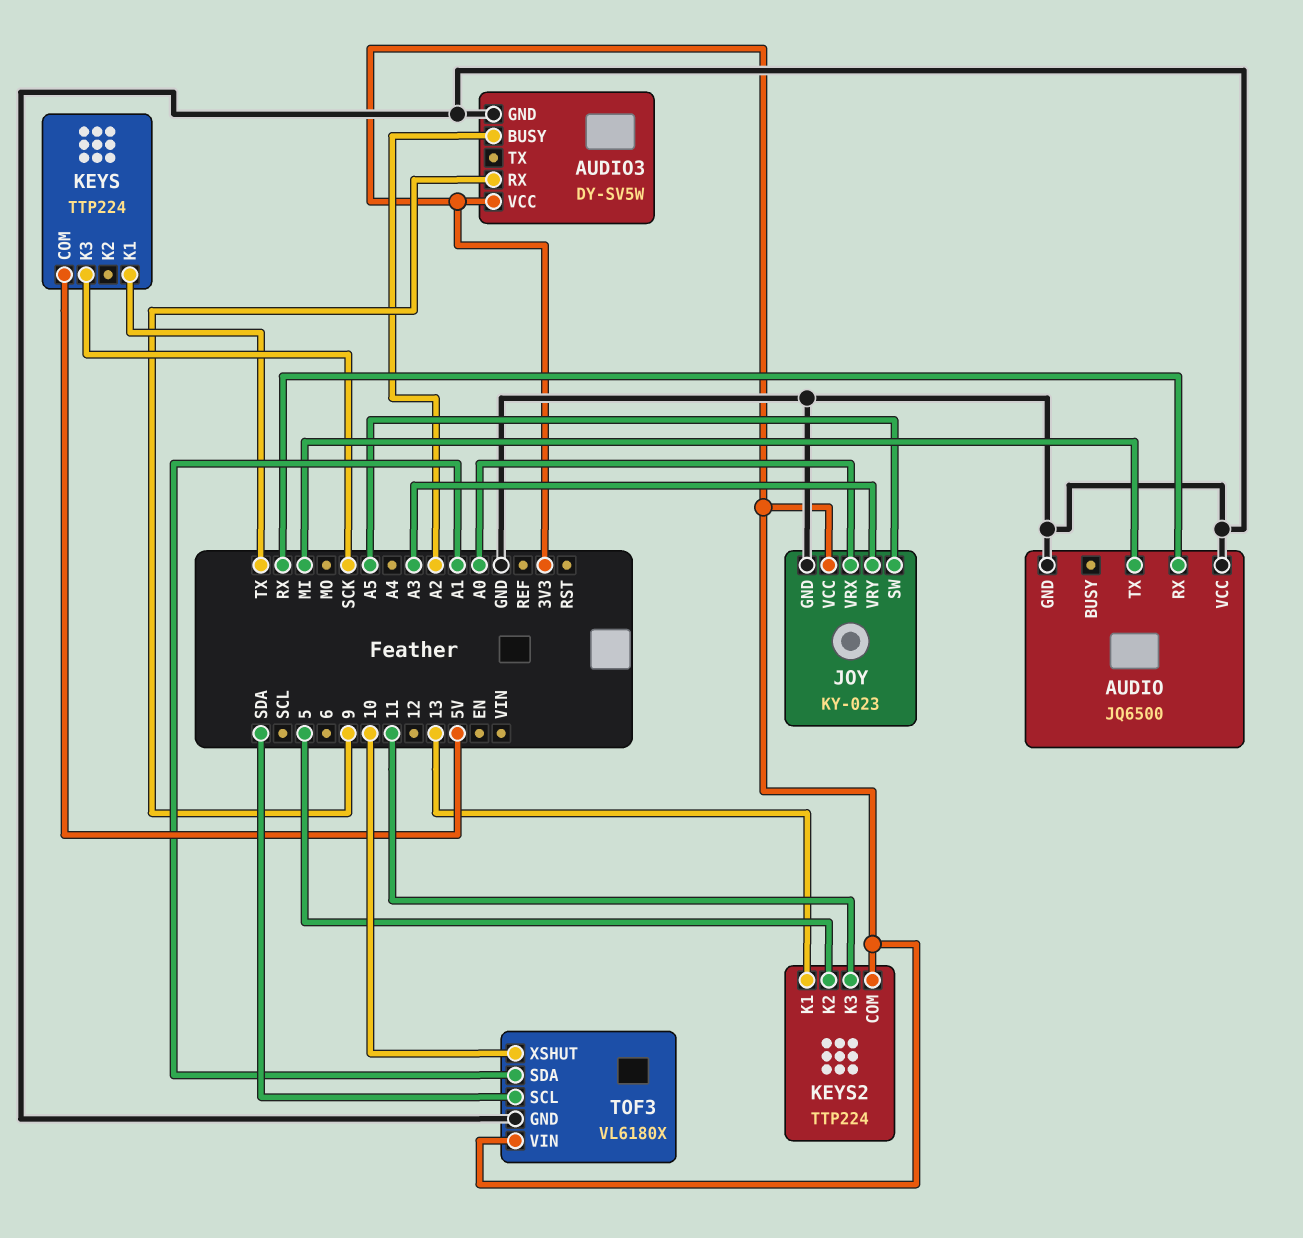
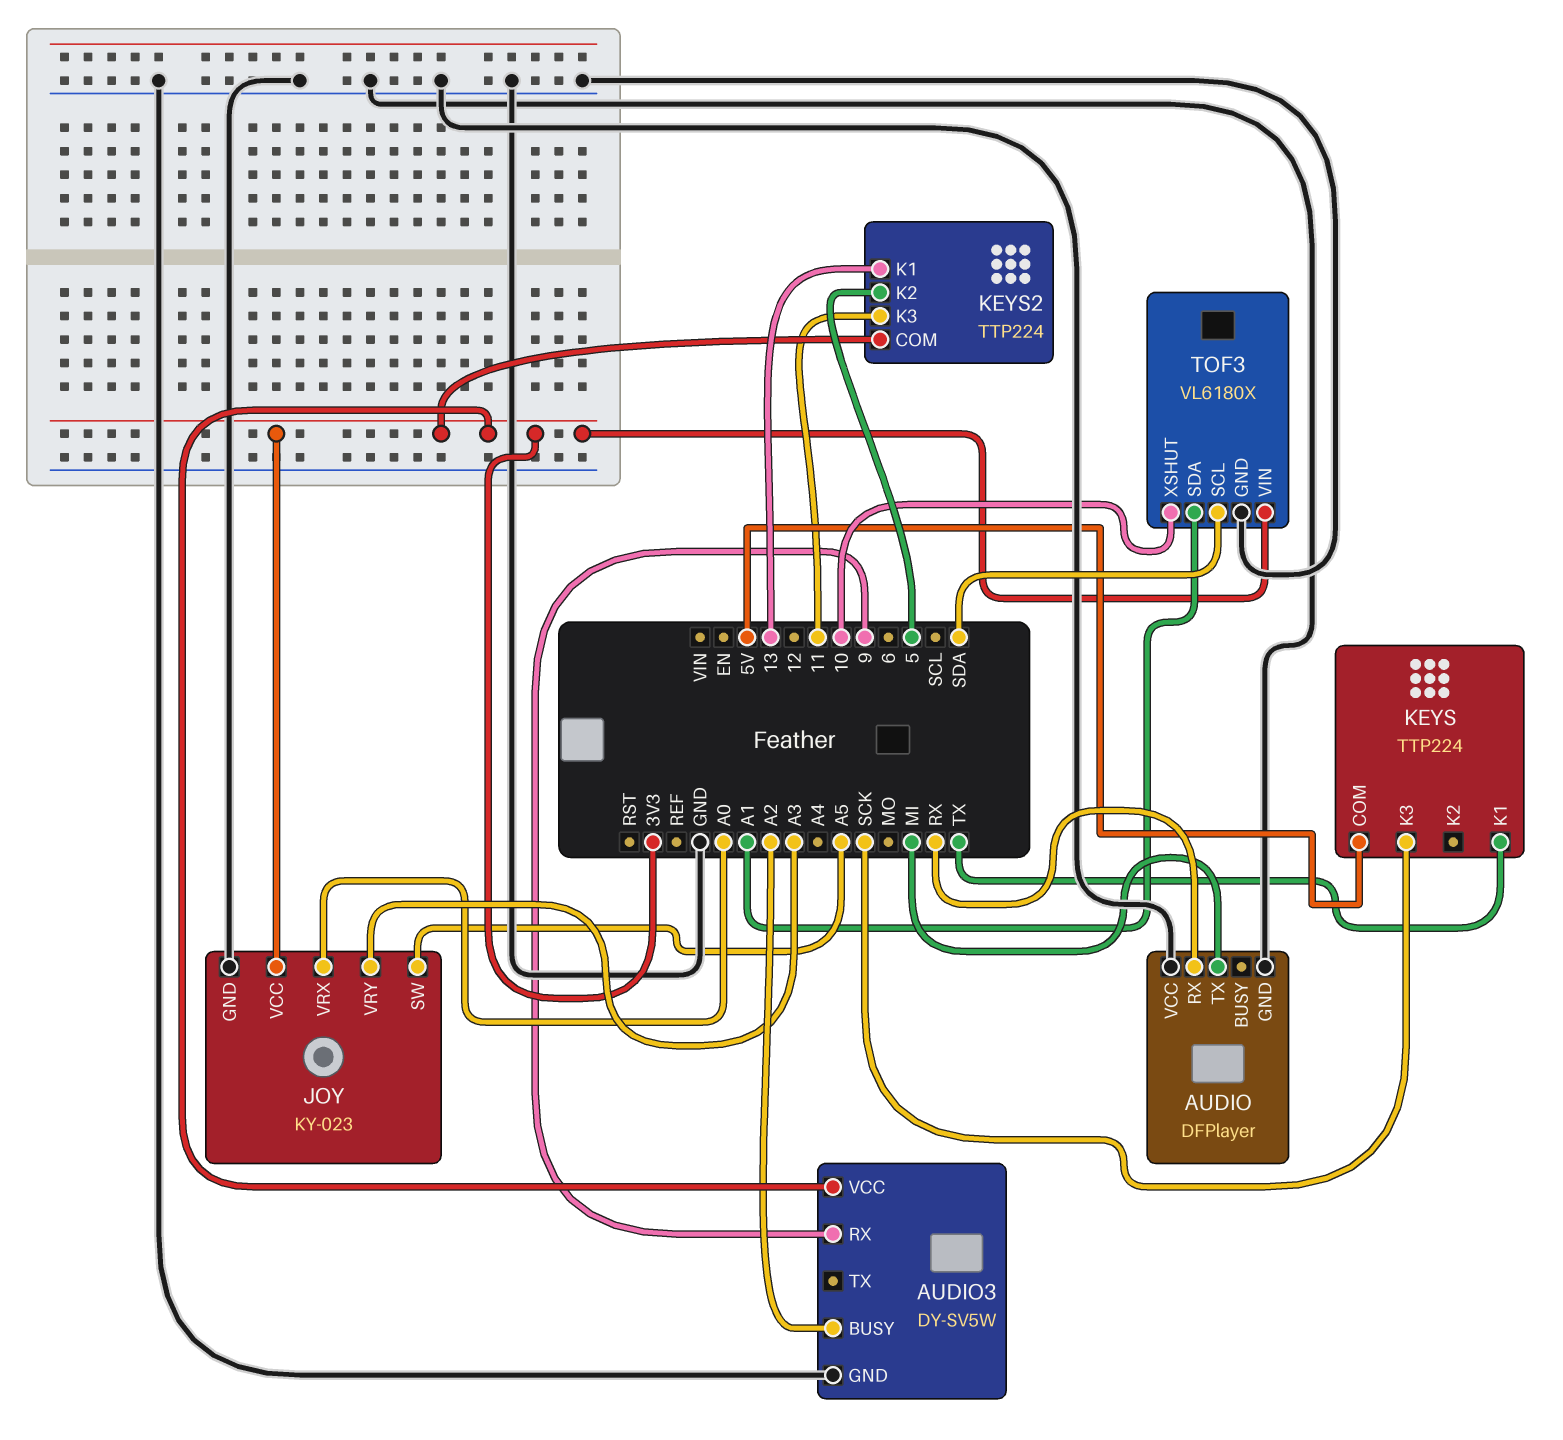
AUDIO: JQ6500 -> DFPlayer

